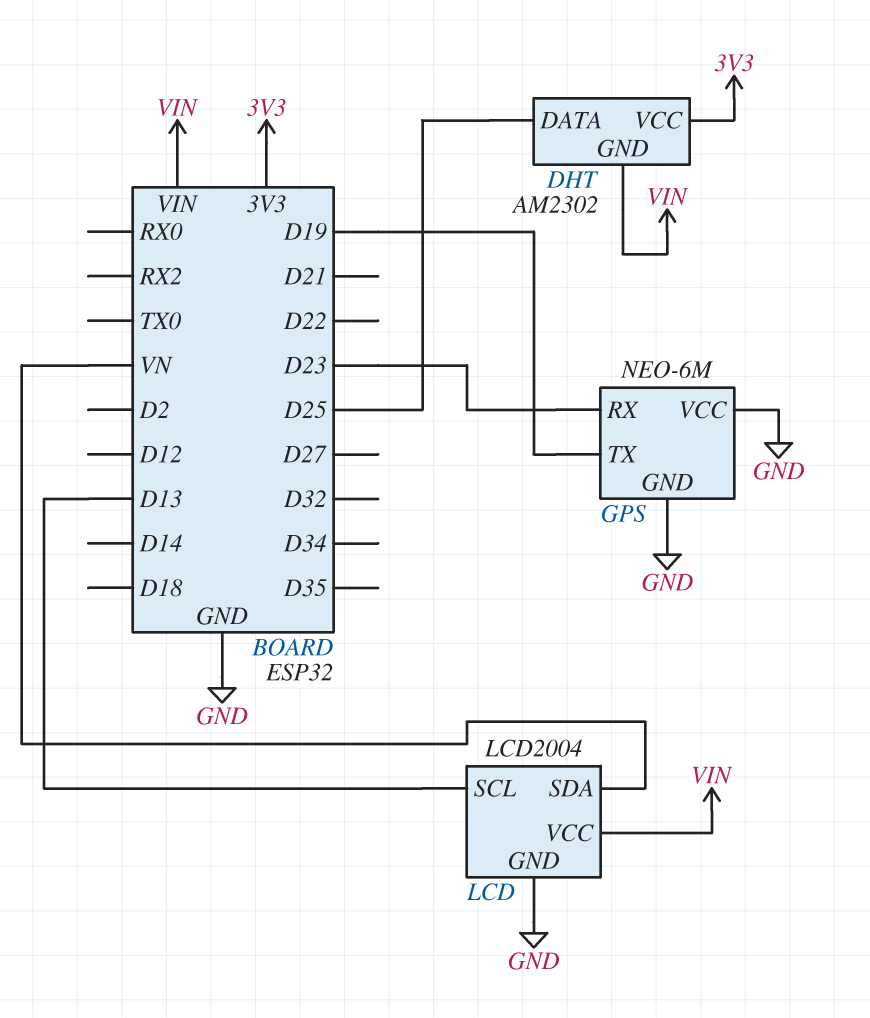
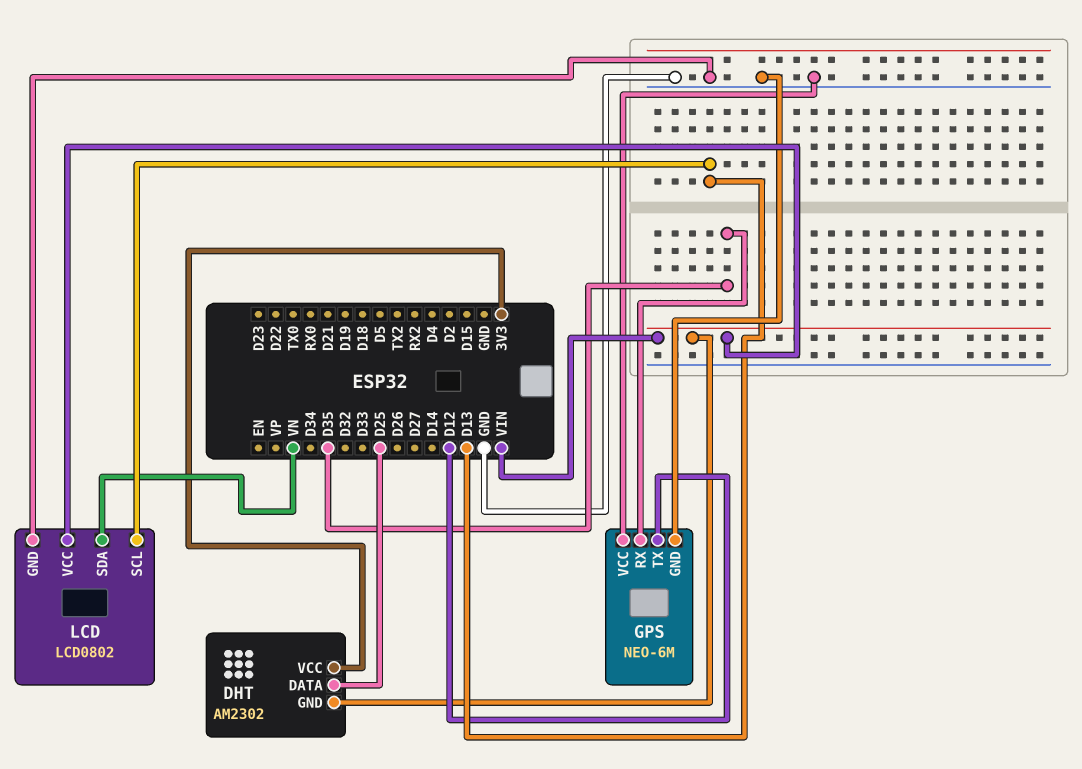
GPS pin RX: D23 -> D35
GPS pin TX: D19 -> D12
LCD: LCD2004 -> LCD0802

